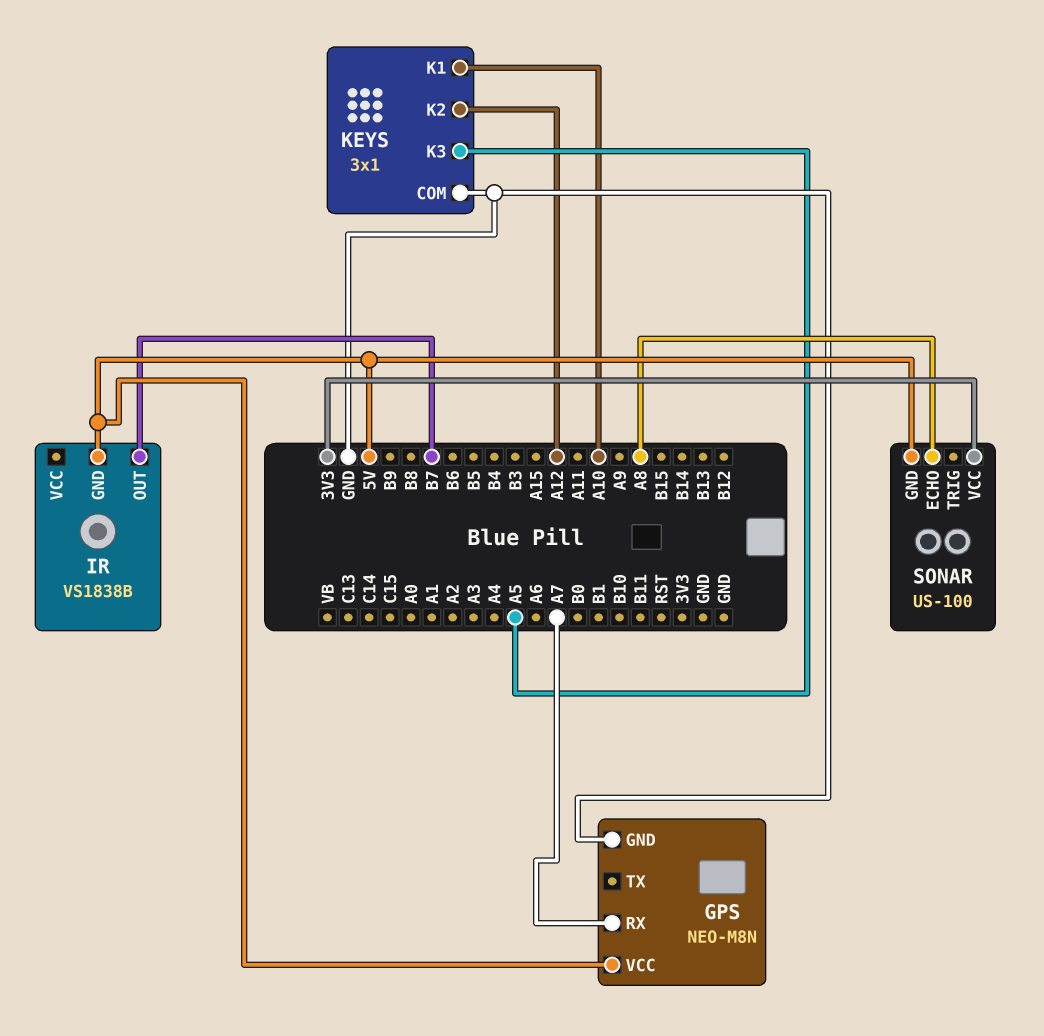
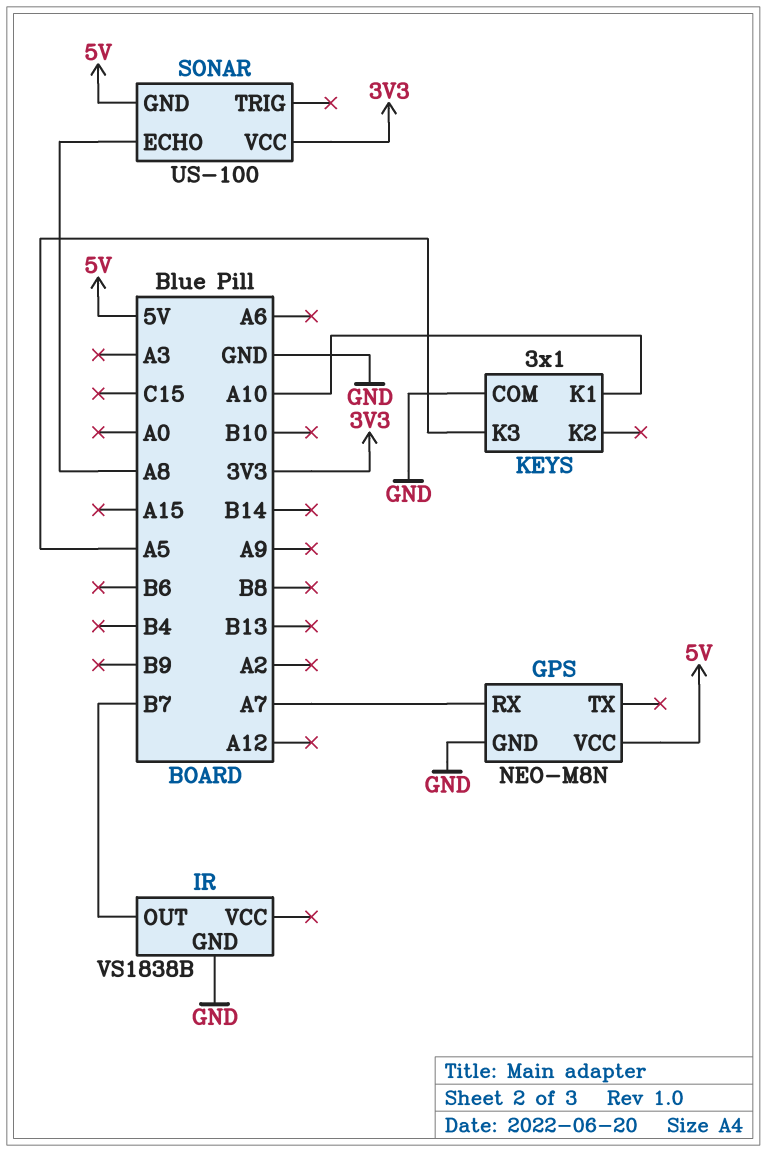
IR pin GND: 5V -> GND
KEYS pin K2: A12 -> none

